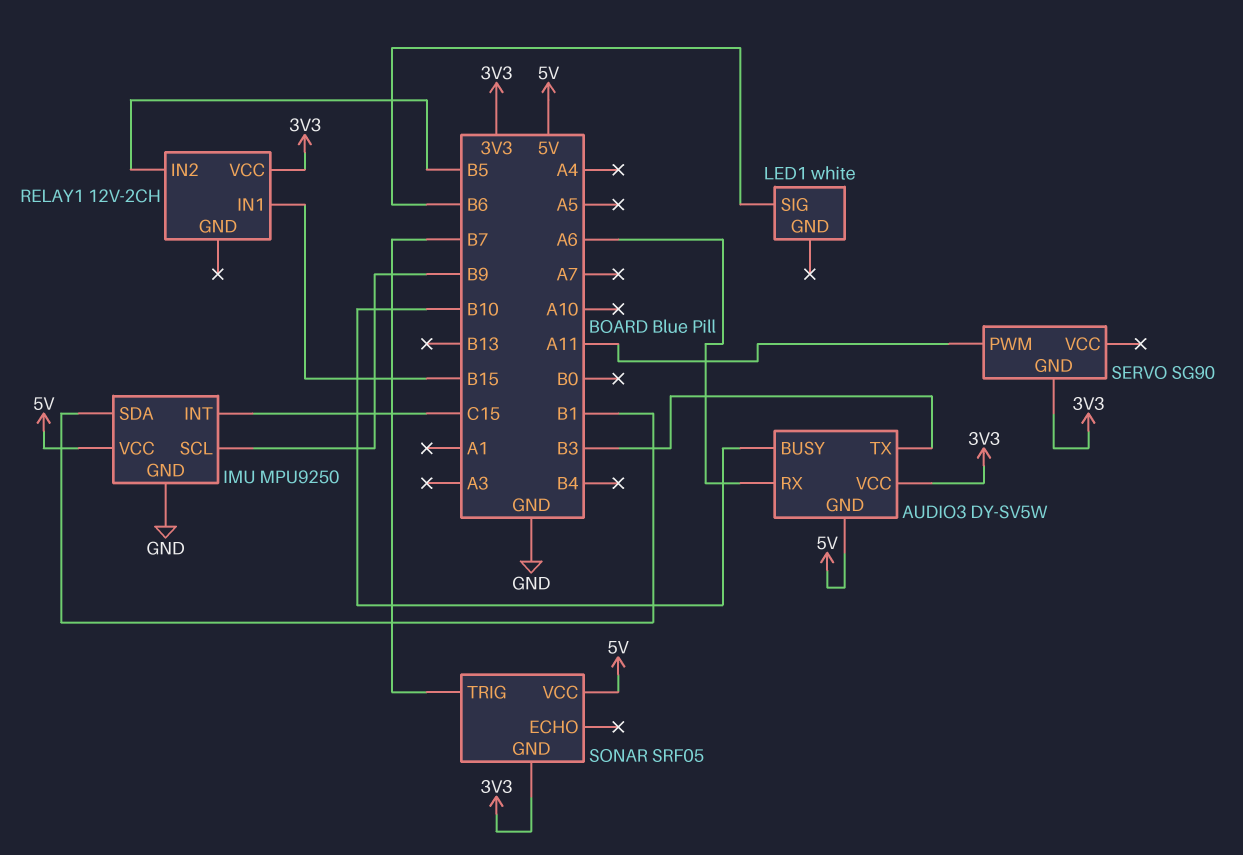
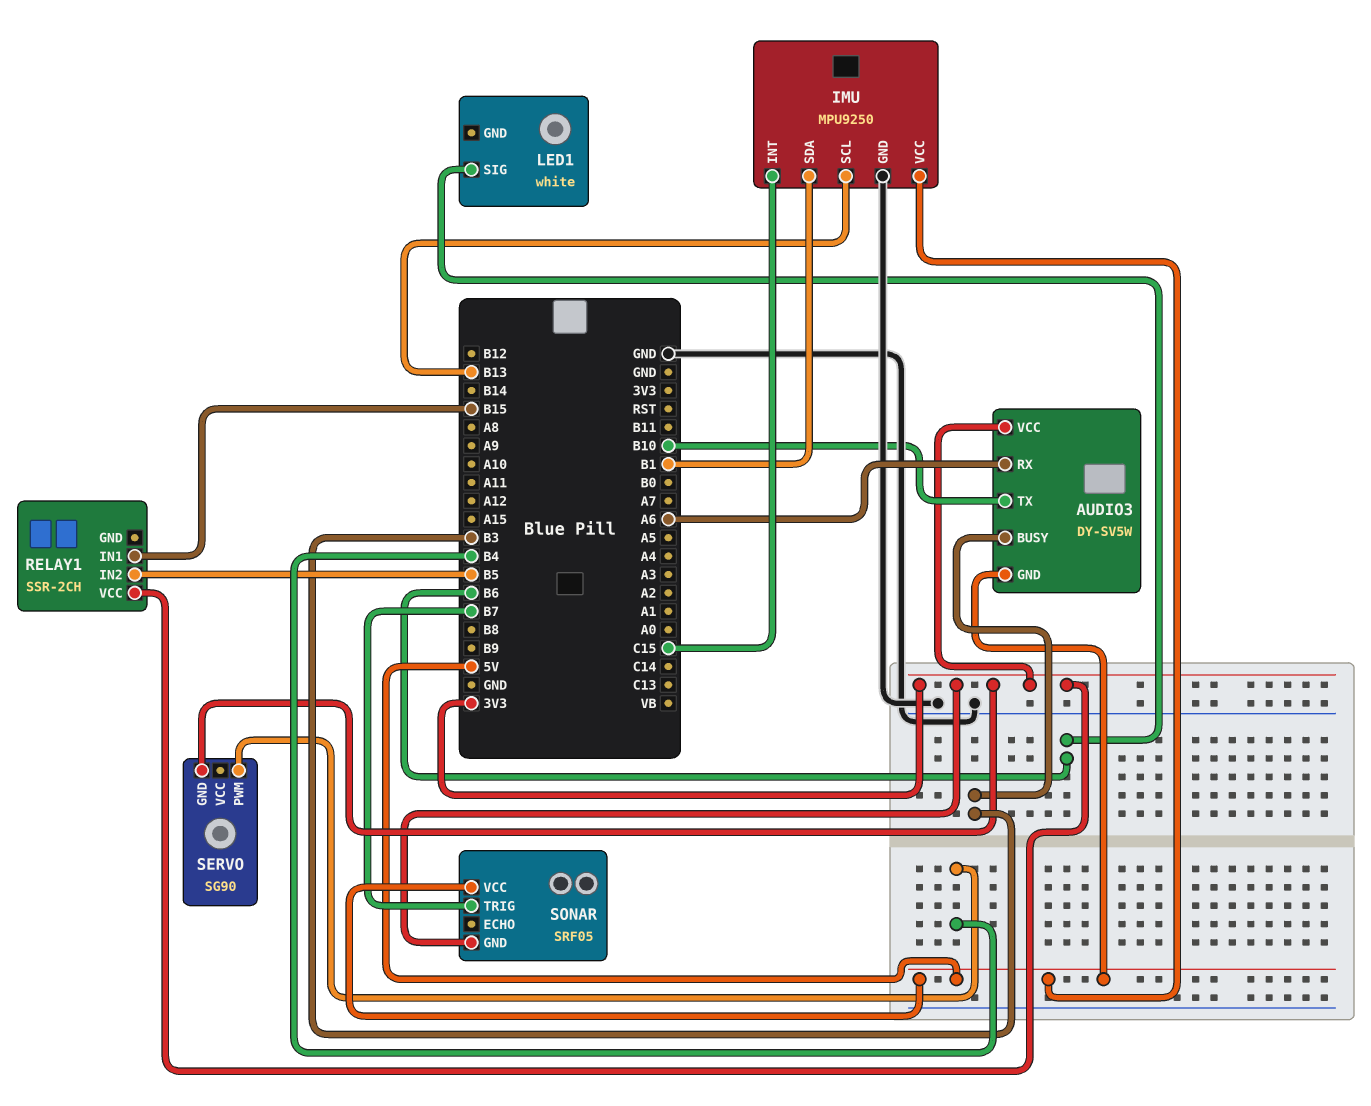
AUDIO3 pin BUSY: B10 -> B3
AUDIO3 pin TX: B3 -> B10
IMU pin SCL: B9 -> B13
RELAY1: 12V-2CH -> SSR-2CH
SERVO pin PWM: A11 -> B4

